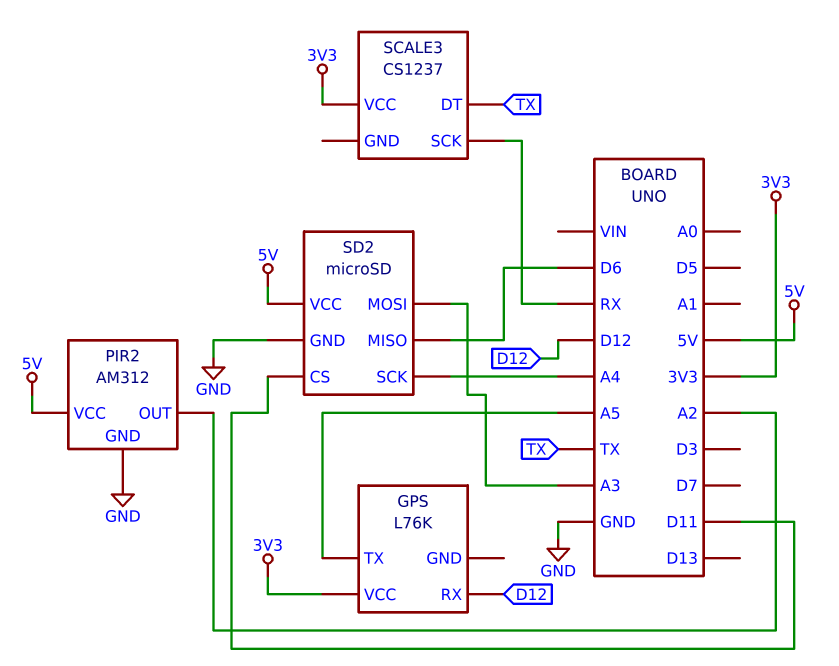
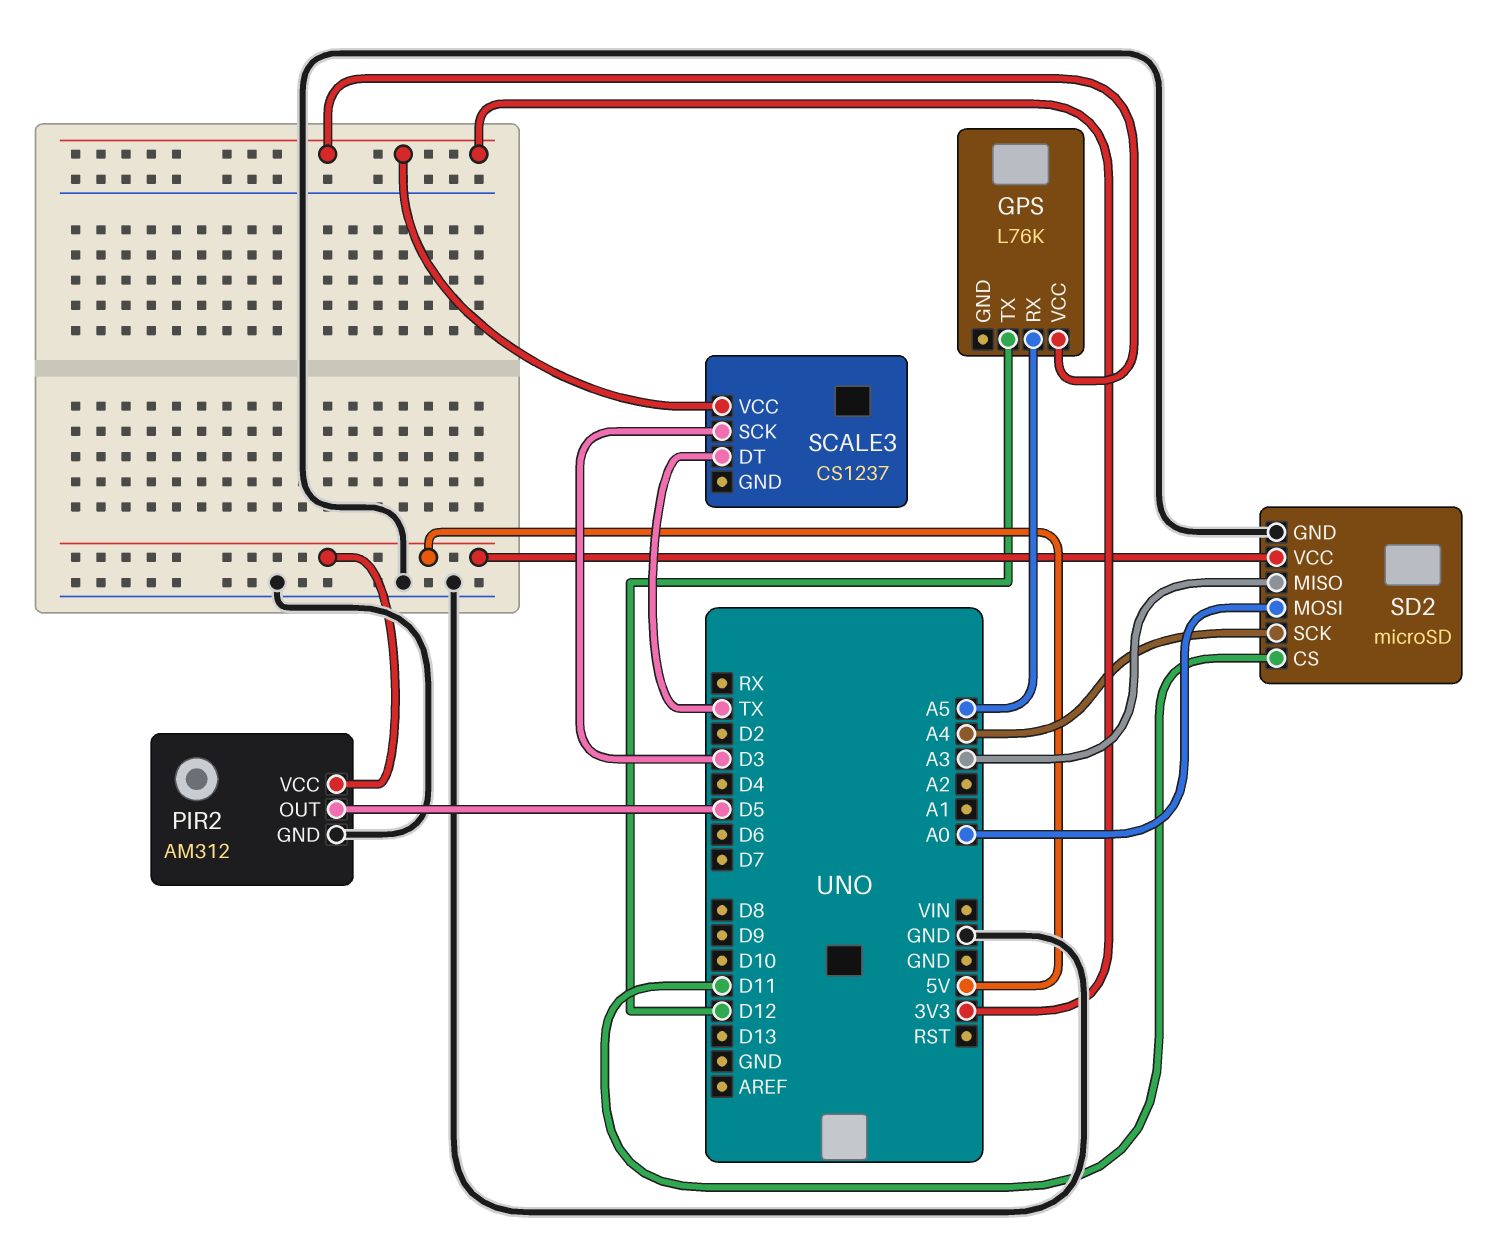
GPS pin RX: D12 -> A5
GPS pin TX: A5 -> D12
PIR2 pin OUT: A2 -> D5
SCALE3 pin SCK: RX -> D3
SD2 pin MISO: D6 -> A3
SD2 pin MOSI: A3 -> A0

